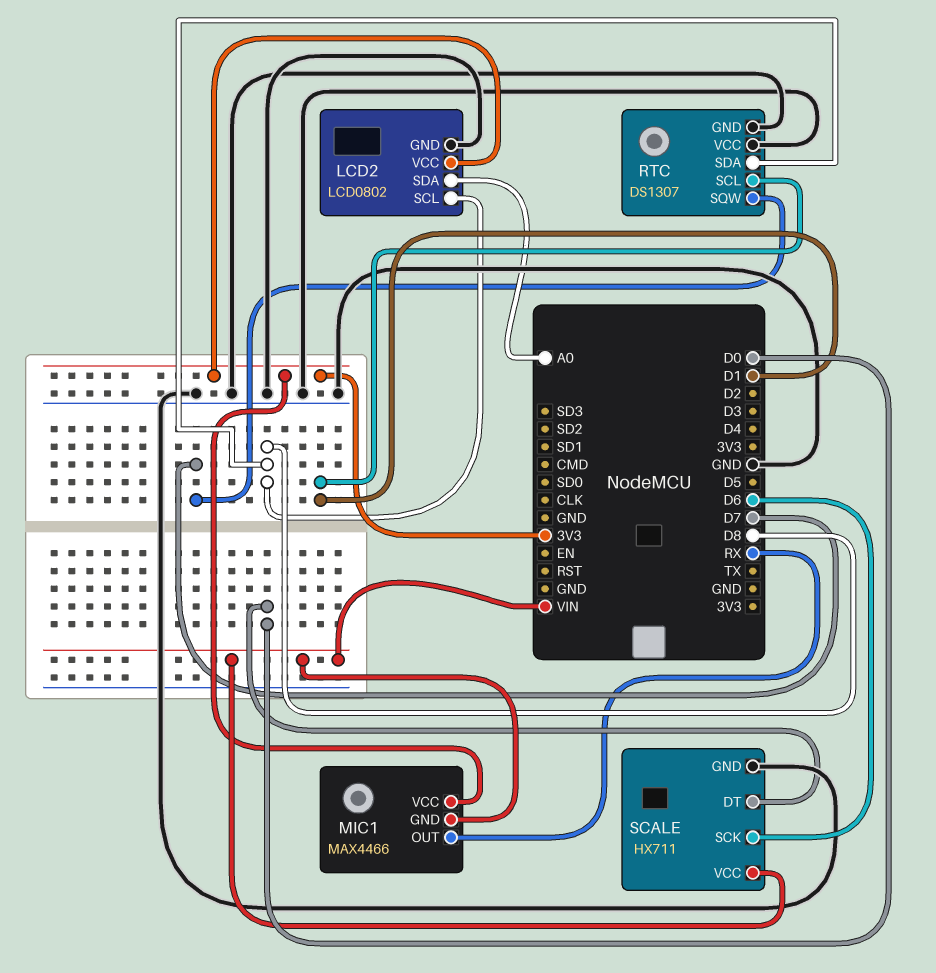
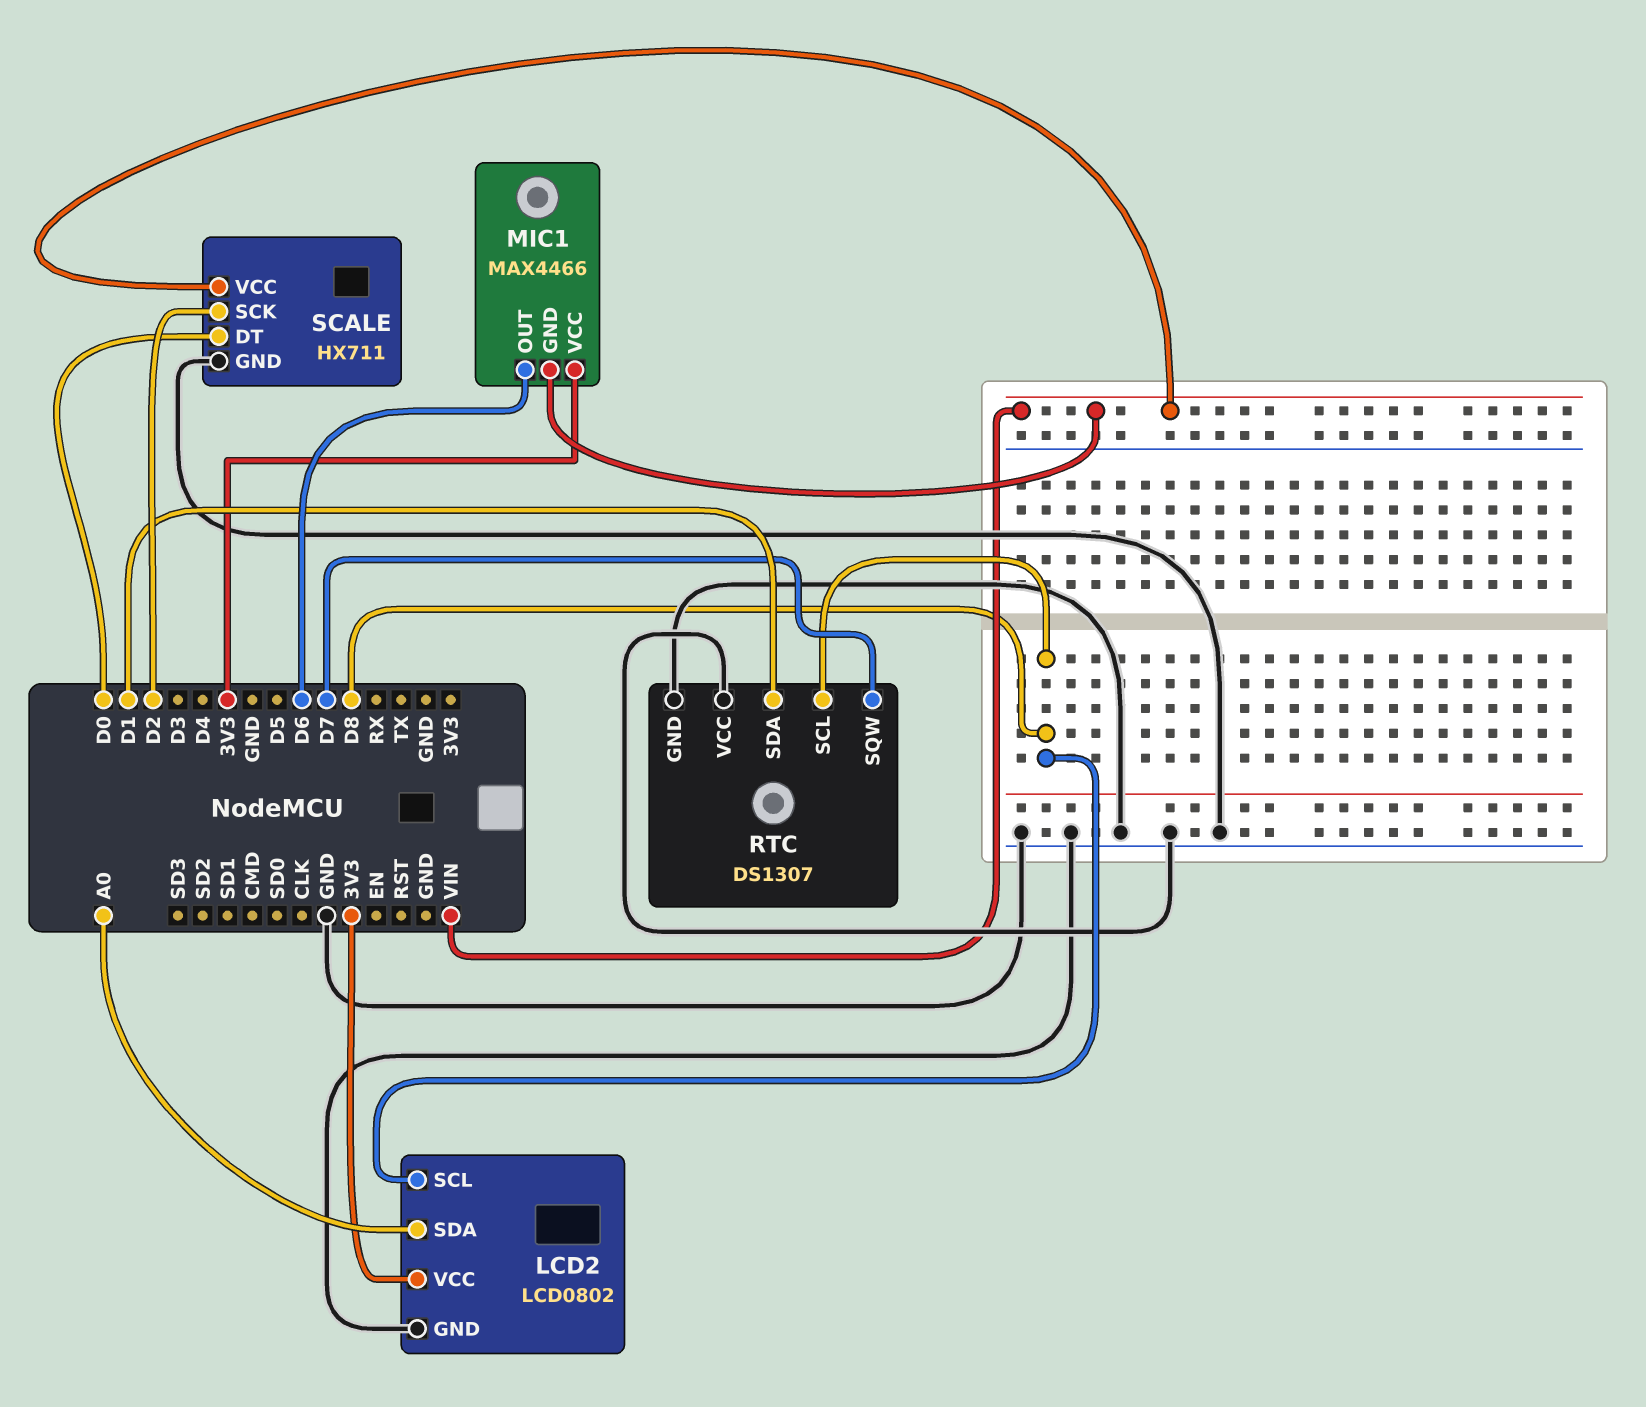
MIC1 pin OUT: RX -> D6
RTC pin SCL: D1 -> D8
RTC pin SDA: D8 -> D1
SCALE pin SCK: D6 -> D2

